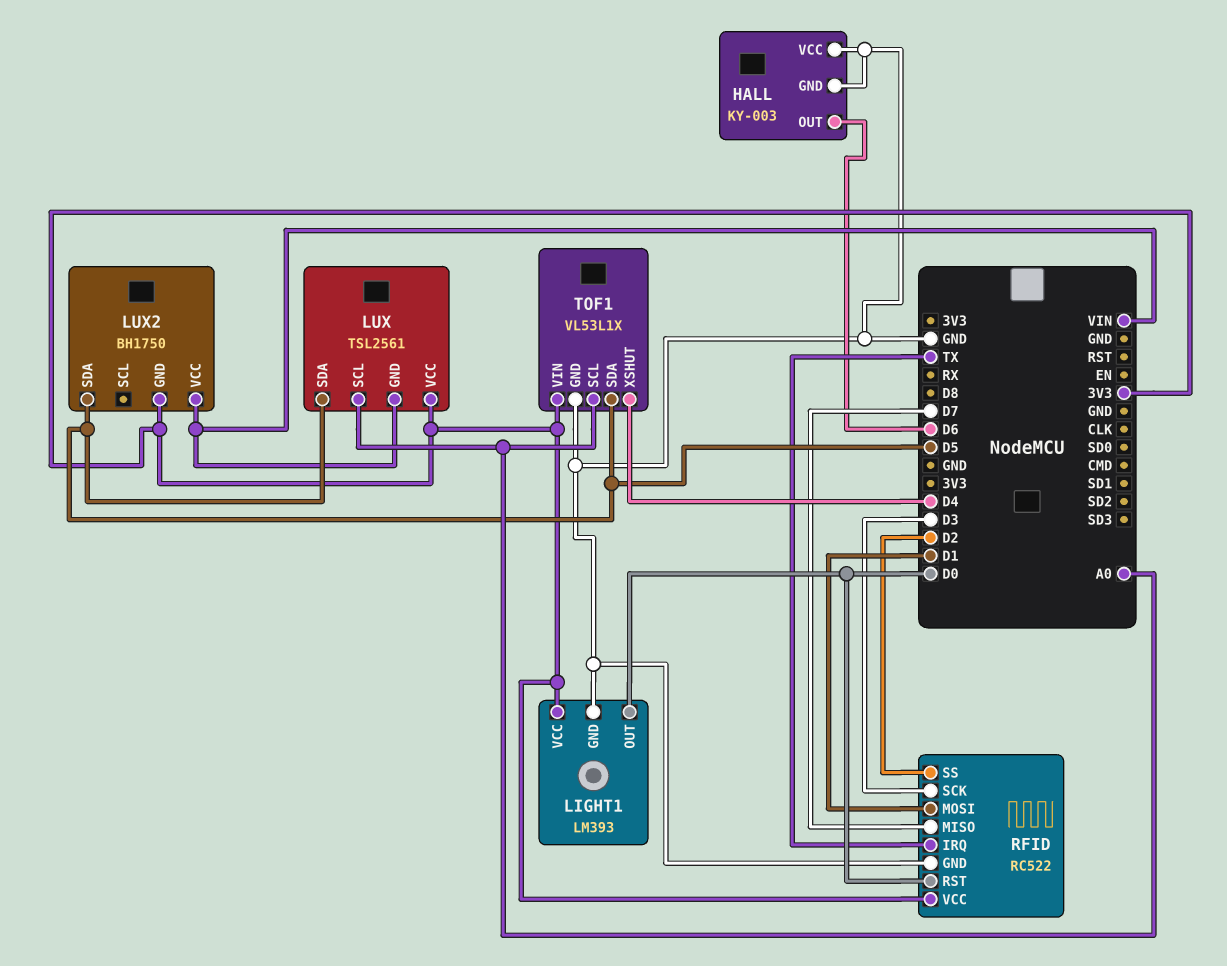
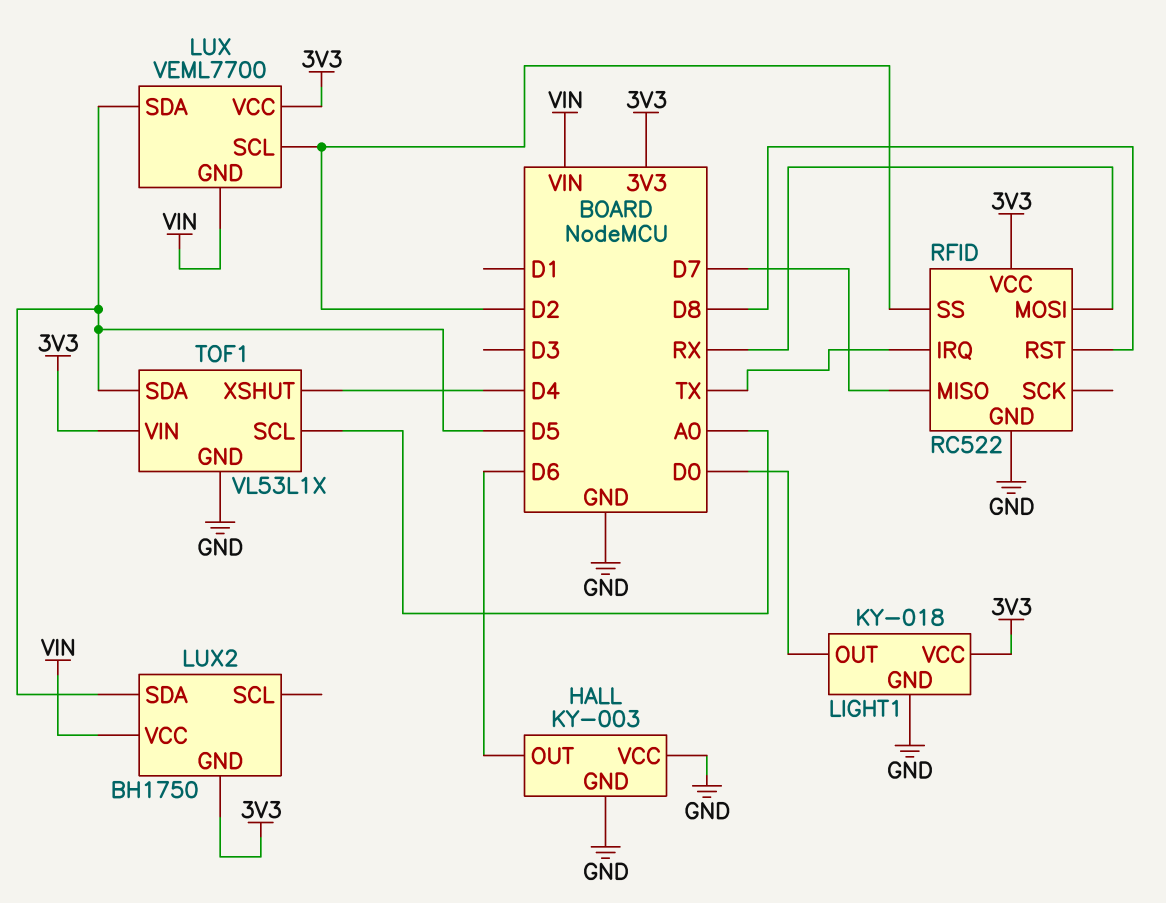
LIGHT1: LM393 -> KY-018
LUX: TSL2561 -> VEML7700
LUX pin SCL: A0 -> D2
RFID pin MOSI: D1 -> RX
RFID pin RST: D0 -> D8
RFID pin SCK: D3 -> none

